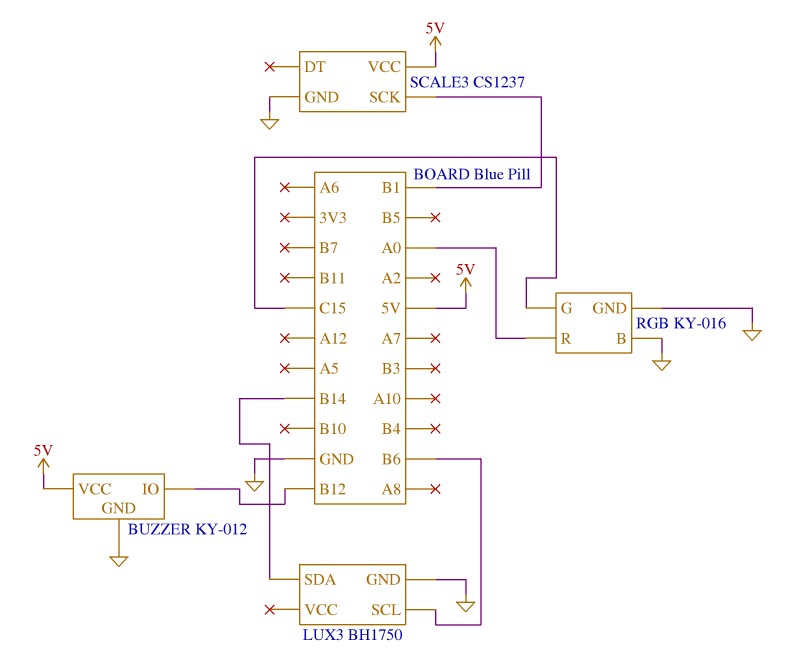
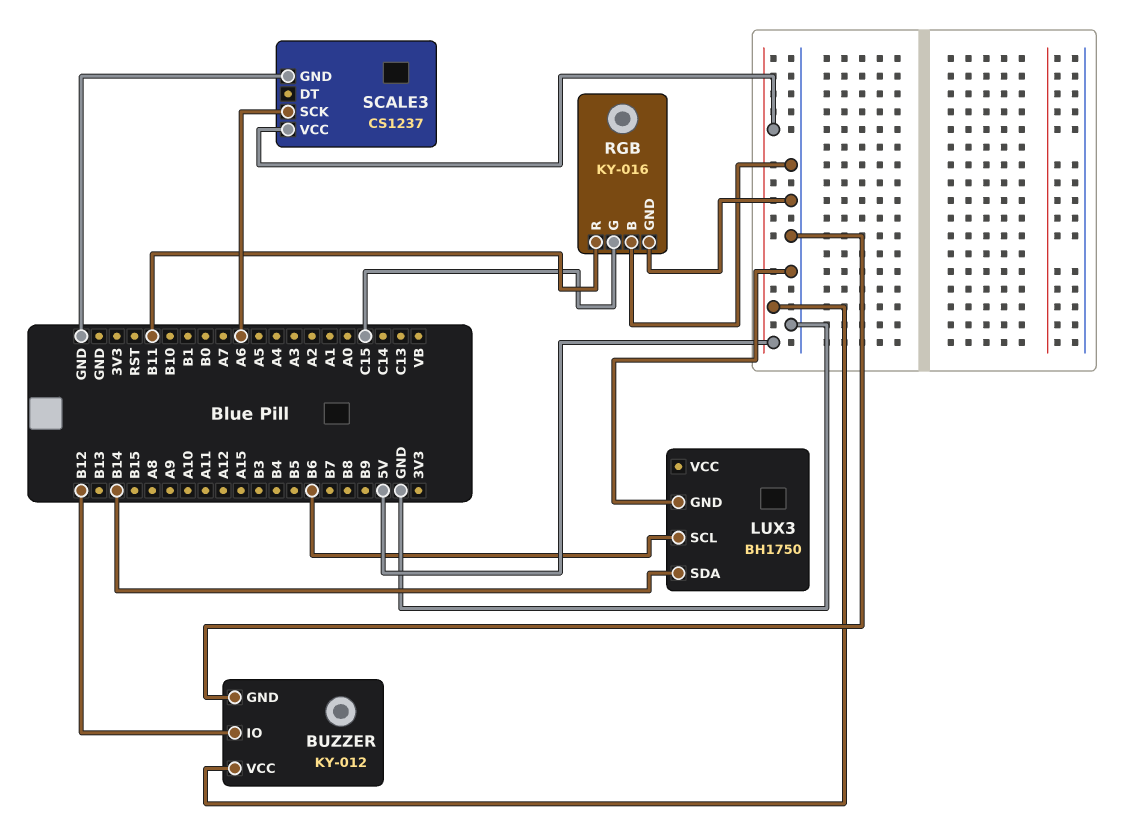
RGB pin R: A0 -> B11
SCALE3 pin SCK: B1 -> A6

